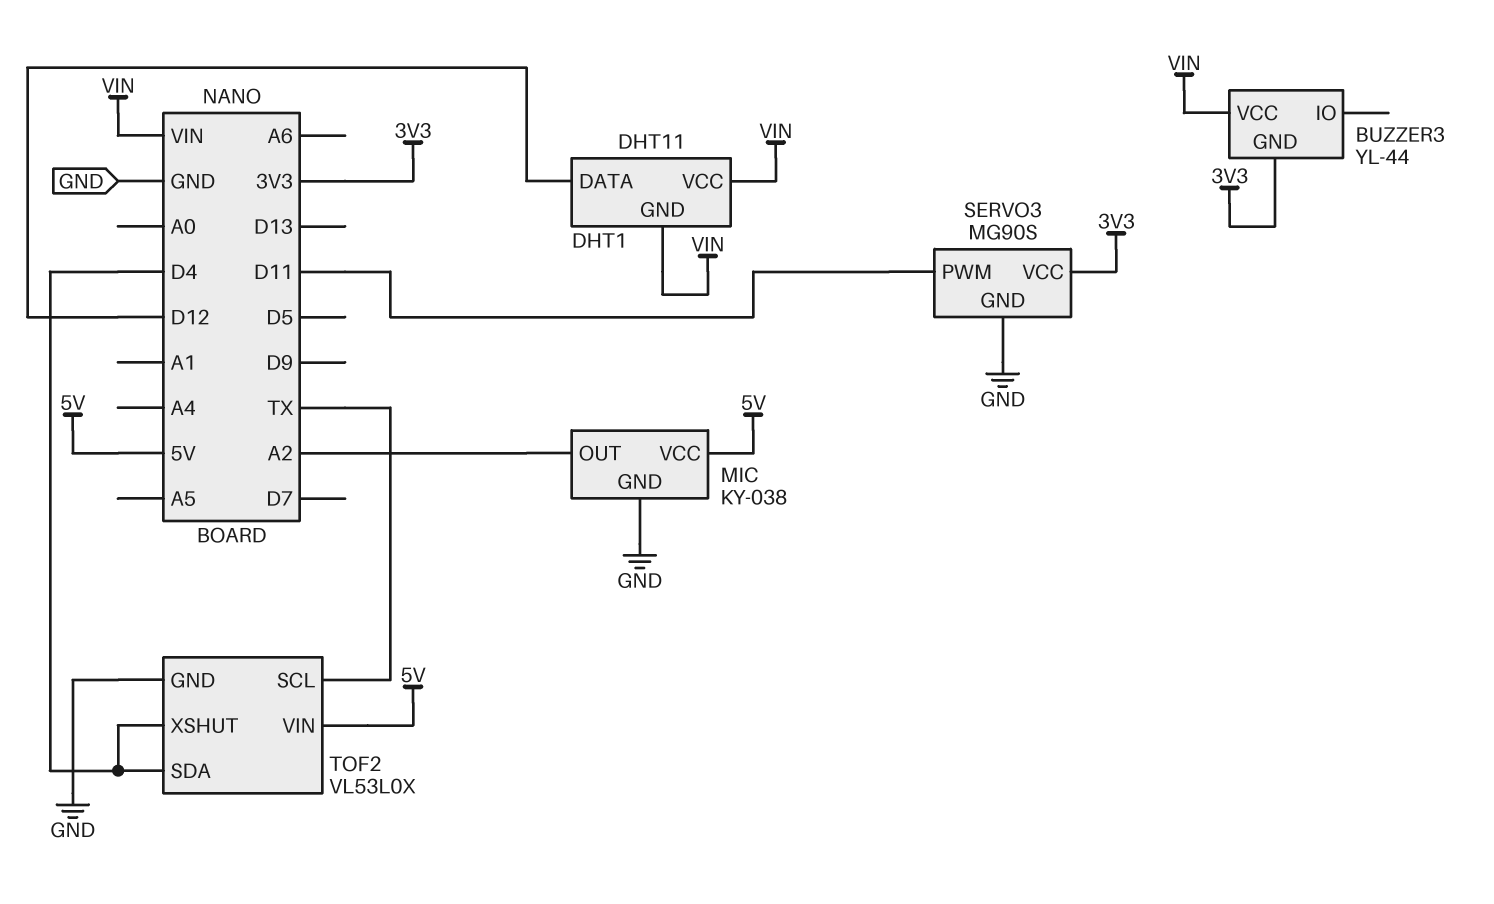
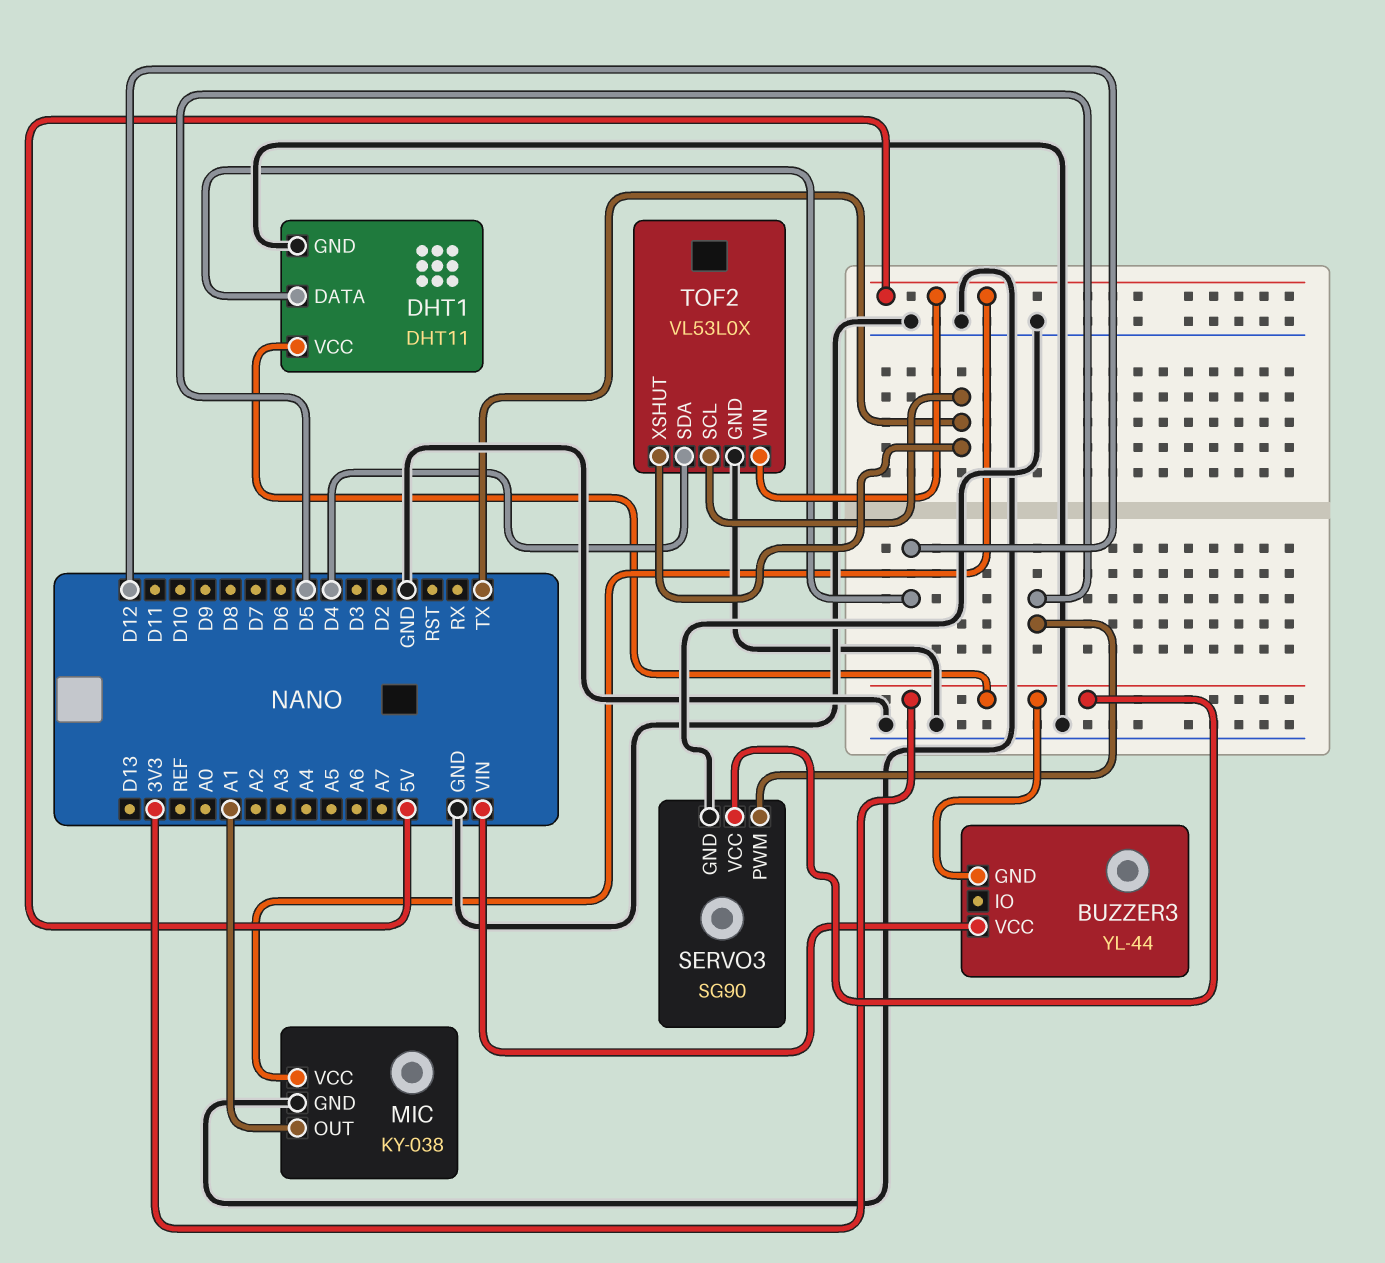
DHT1 pin GND: VIN -> GND
DHT1 pin VCC: VIN -> 3V3
MIC pin OUT: A2 -> A1
SERVO3: MG90S -> SG90
SERVO3 pin PWM: D11 -> D5
TOF2 pin XSHUT: D4 -> TX

